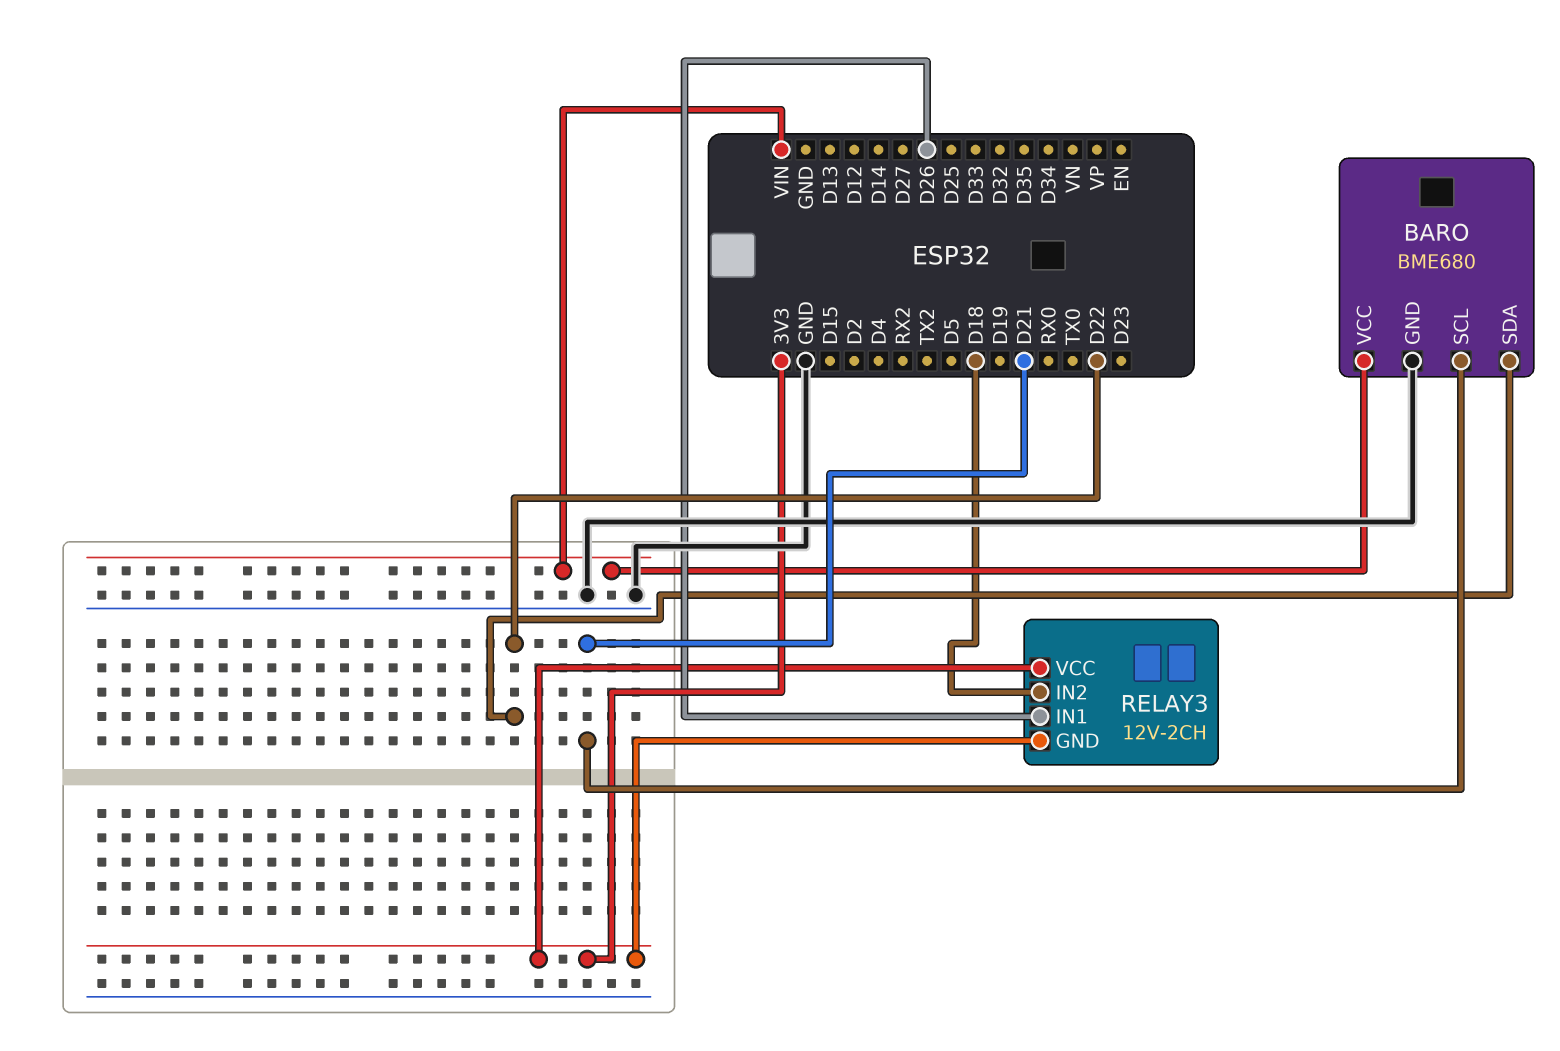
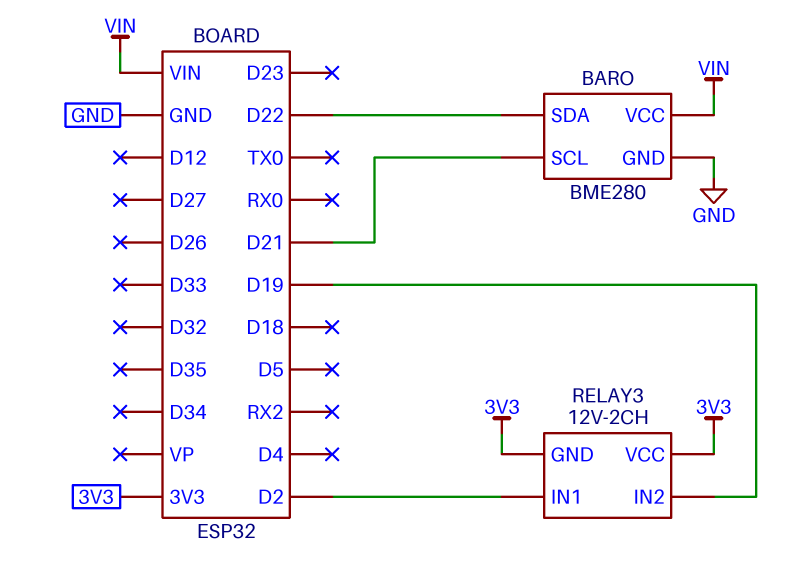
BARO: BME680 -> BME280
RELAY3 pin IN1: D26 -> D2
RELAY3 pin IN2: D18 -> D19

